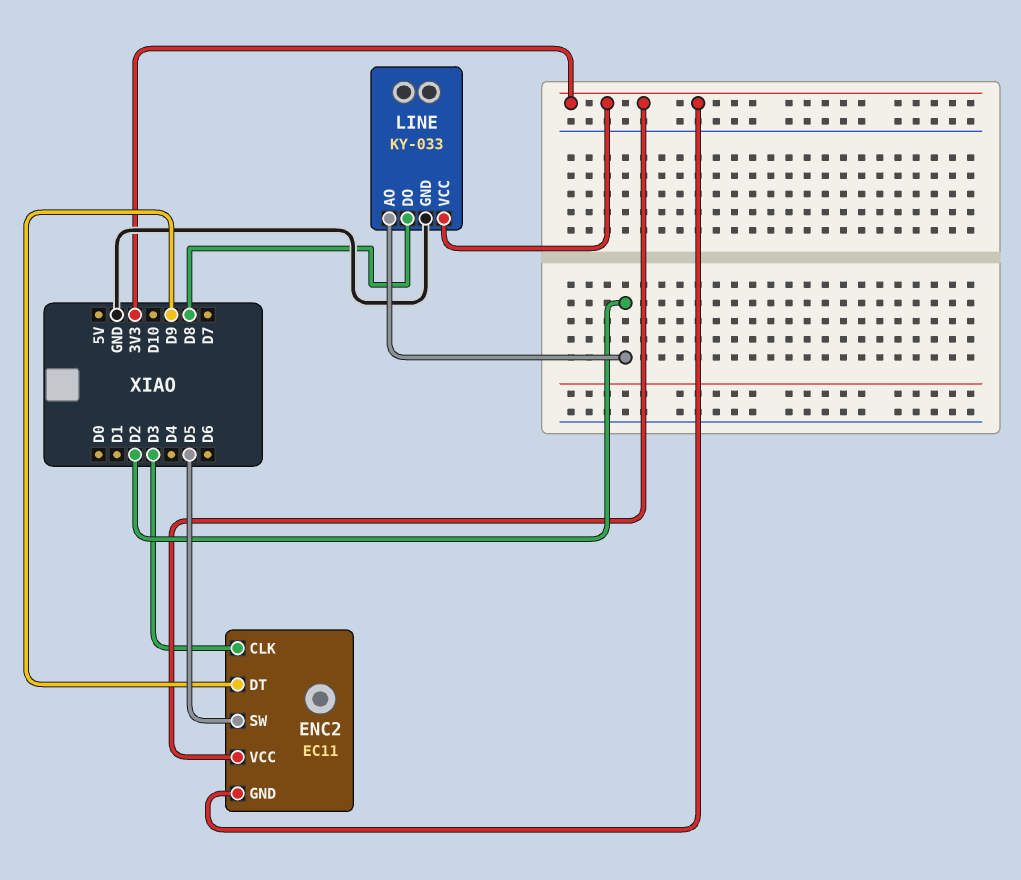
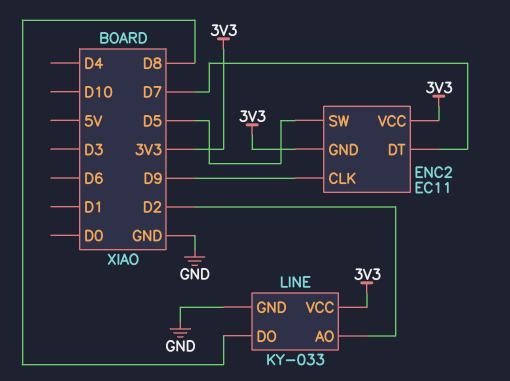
ENC2 pin CLK: D3 -> D9
ENC2 pin DT: D9 -> D7

